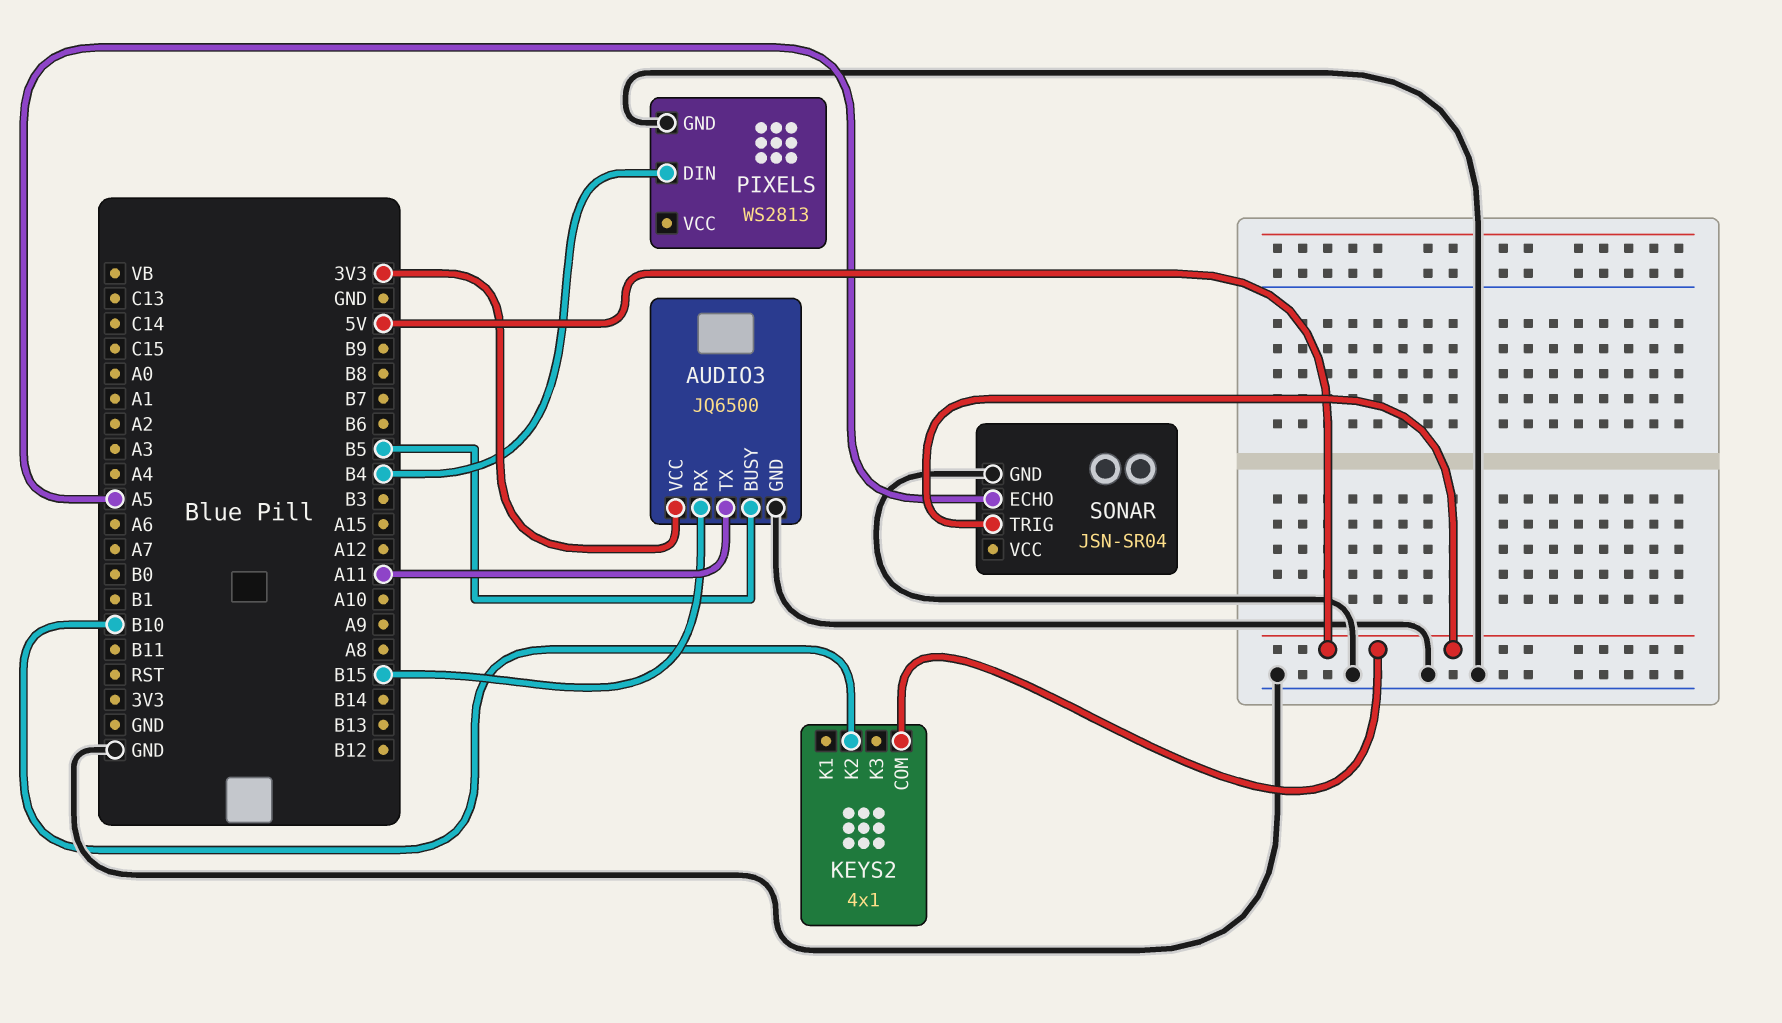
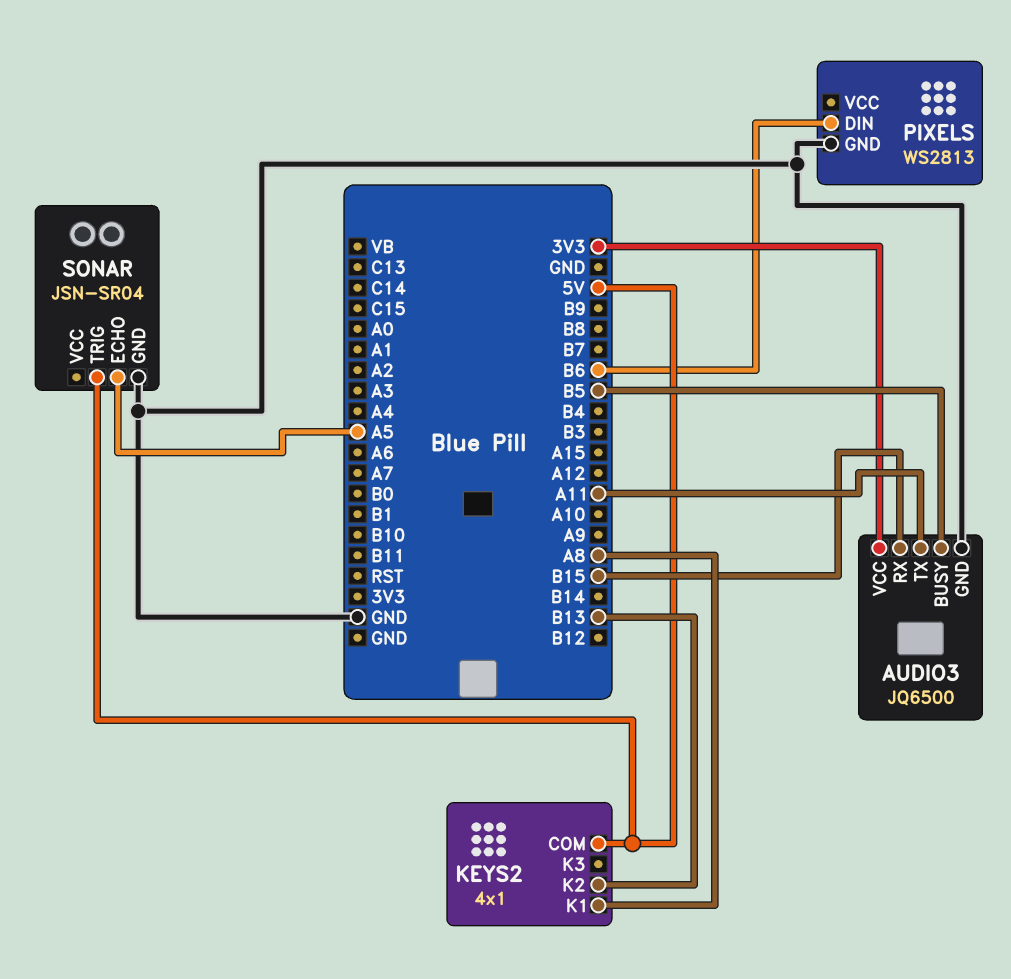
KEYS2 pin K1: none -> A8
KEYS2 pin K2: B10 -> B13
PIXELS pin DIN: B4 -> B6

